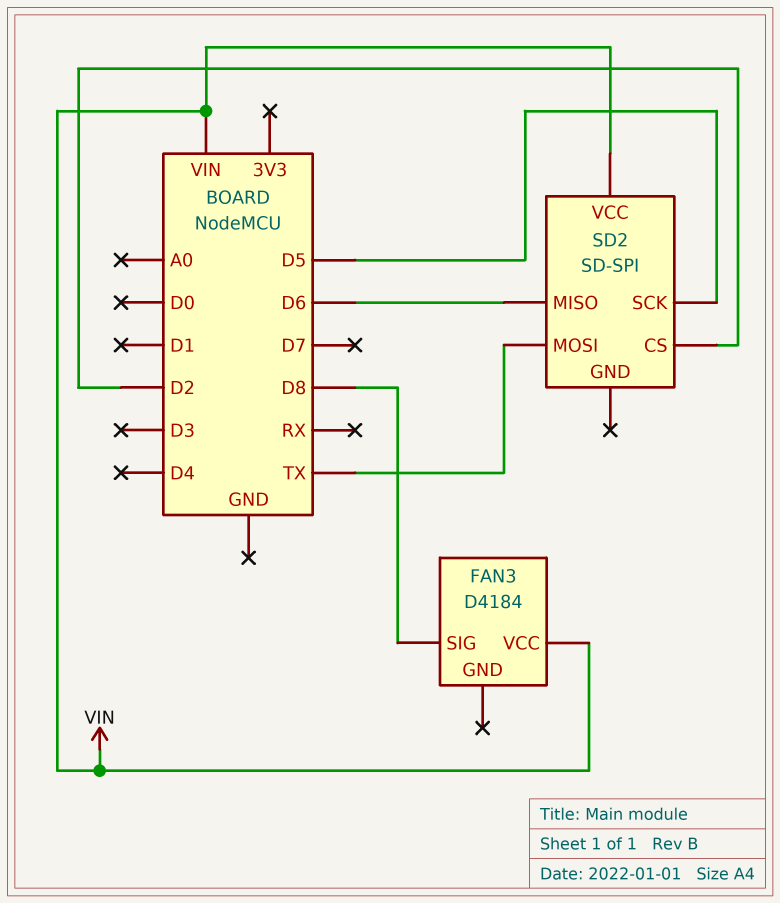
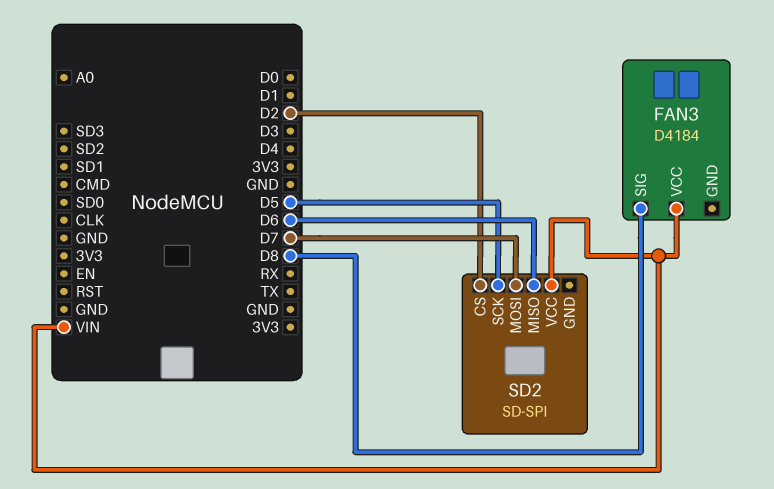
SD2 pin MOSI: TX -> D7

